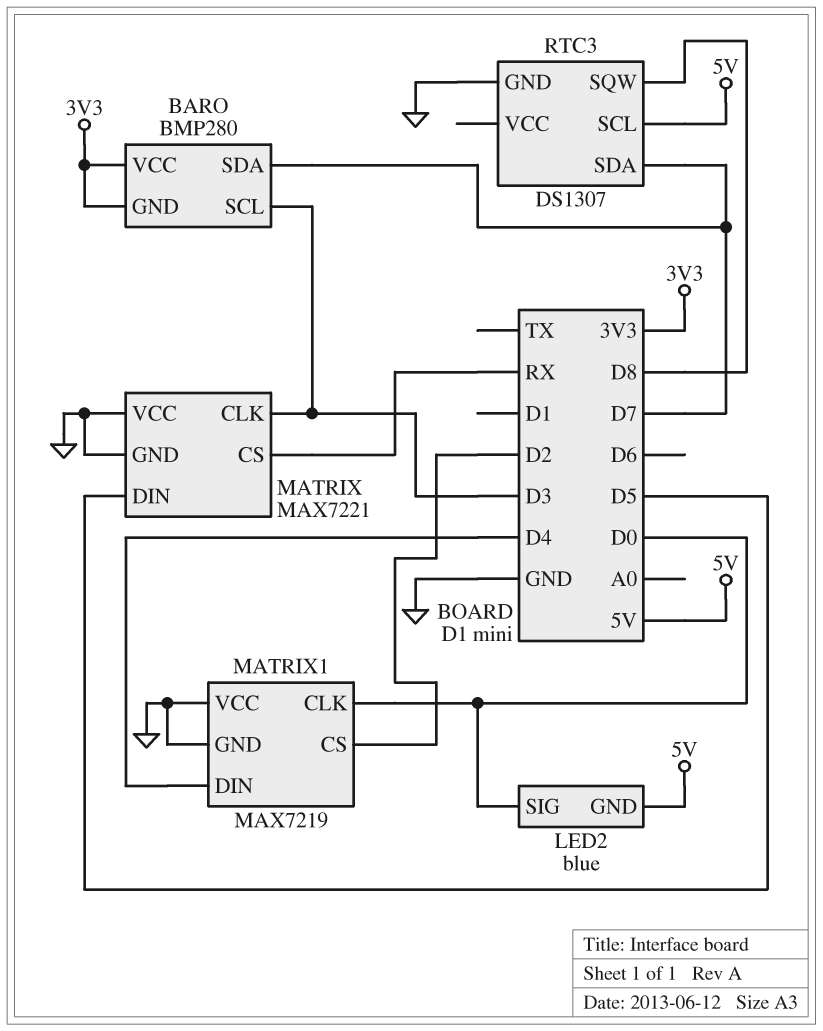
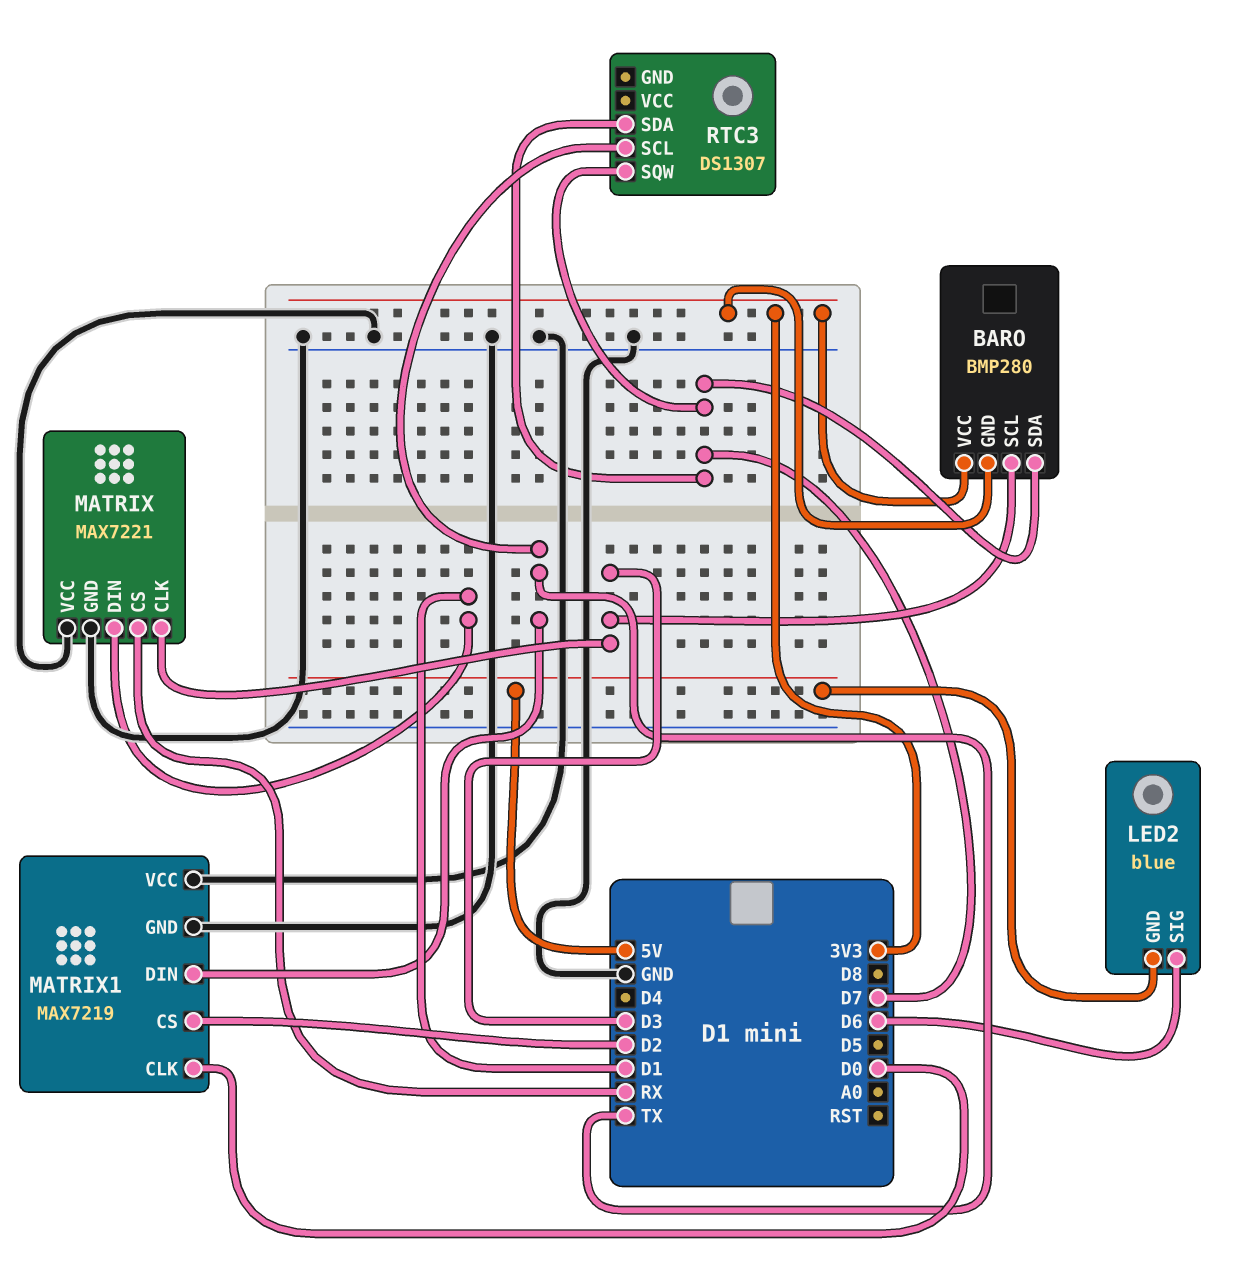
LED2 pin SIG: D0 -> D6
MATRIX pin DIN: D5 -> D1
MATRIX1 pin DIN: D4 -> TX
RTC3 pin GND: GND -> none
RTC3 pin SCL: 5V -> TX
RTC3 pin SQW: D8 -> D7

